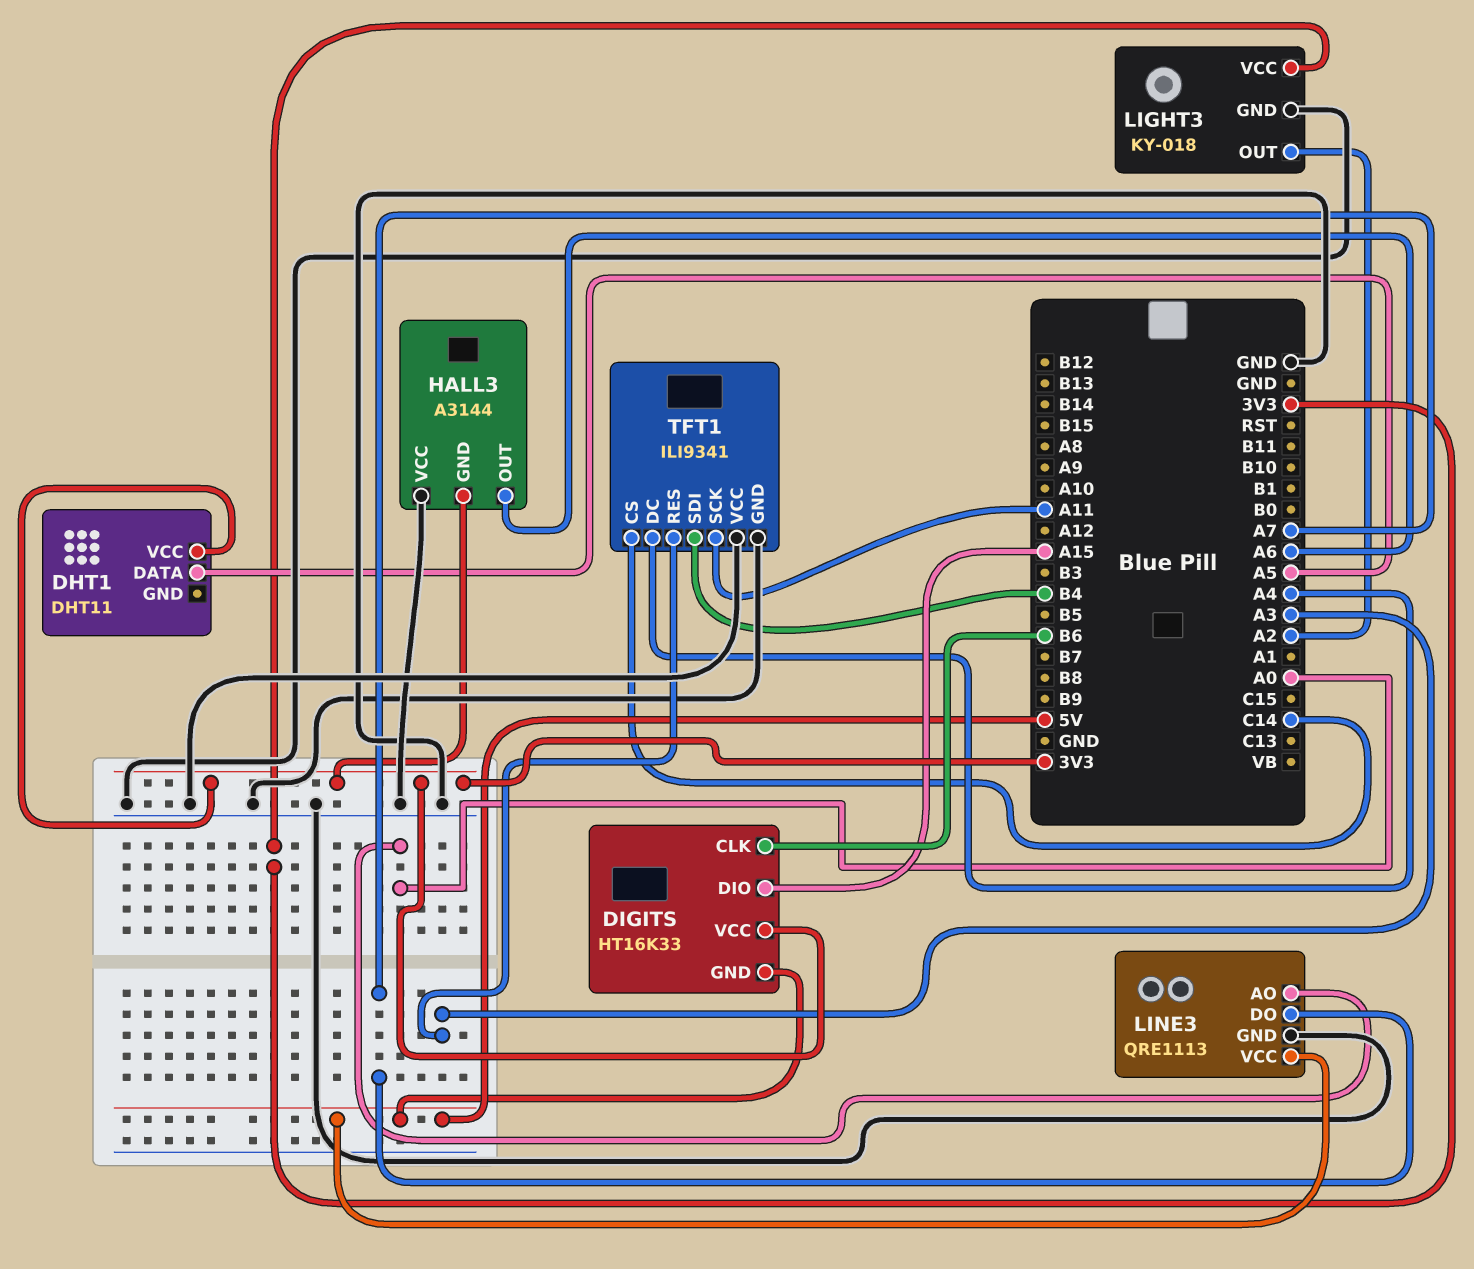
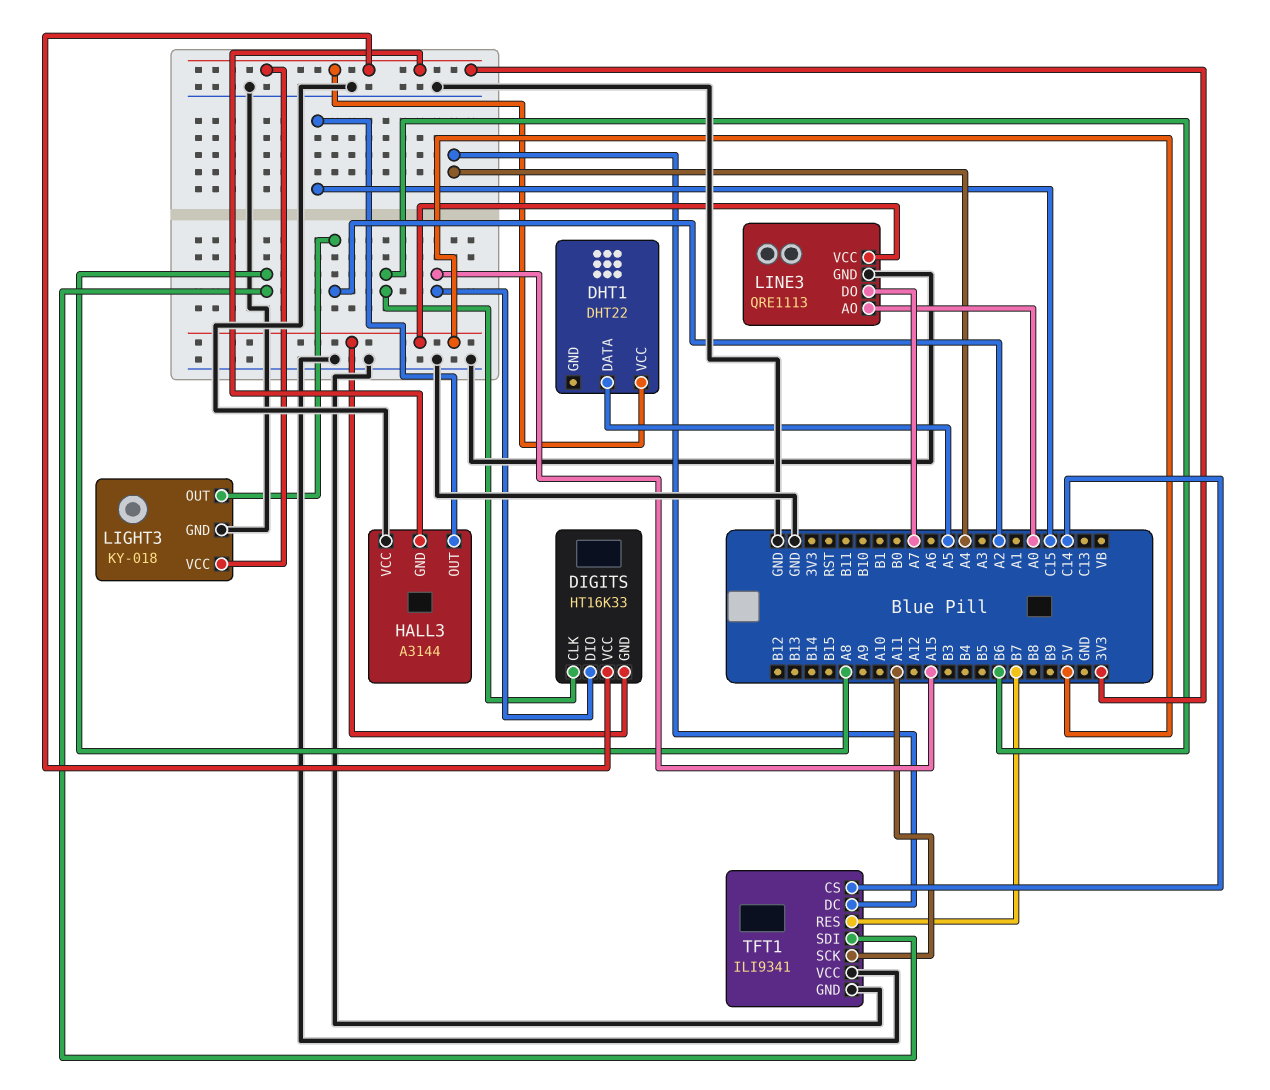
DHT1: DHT11 -> DHT22
HALL3 pin OUT: A6 -> C15
TFT1 pin RES: A3 -> B7
TFT1 pin SDI: B4 -> A8

